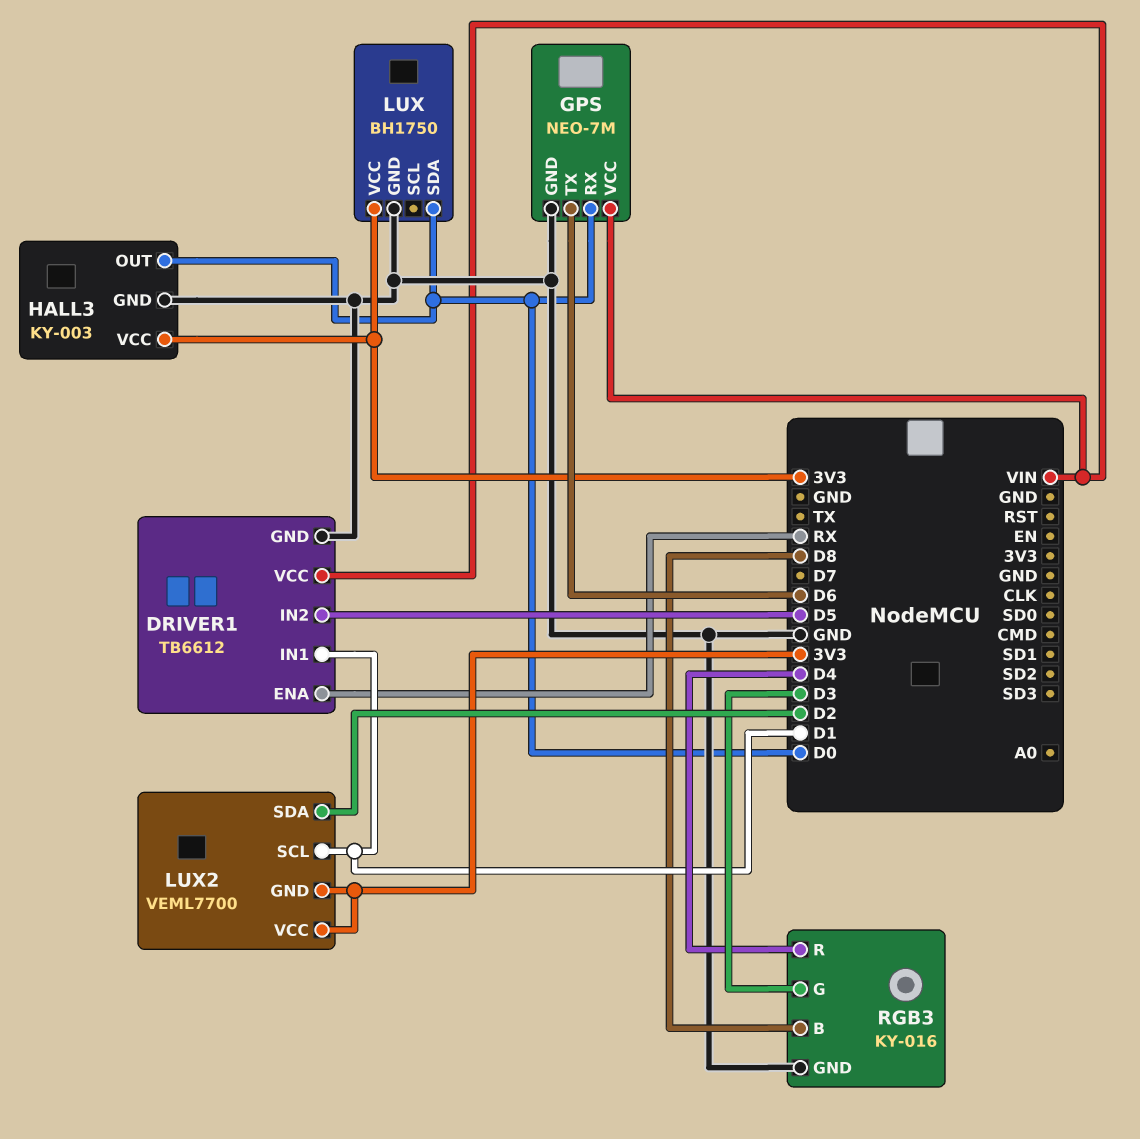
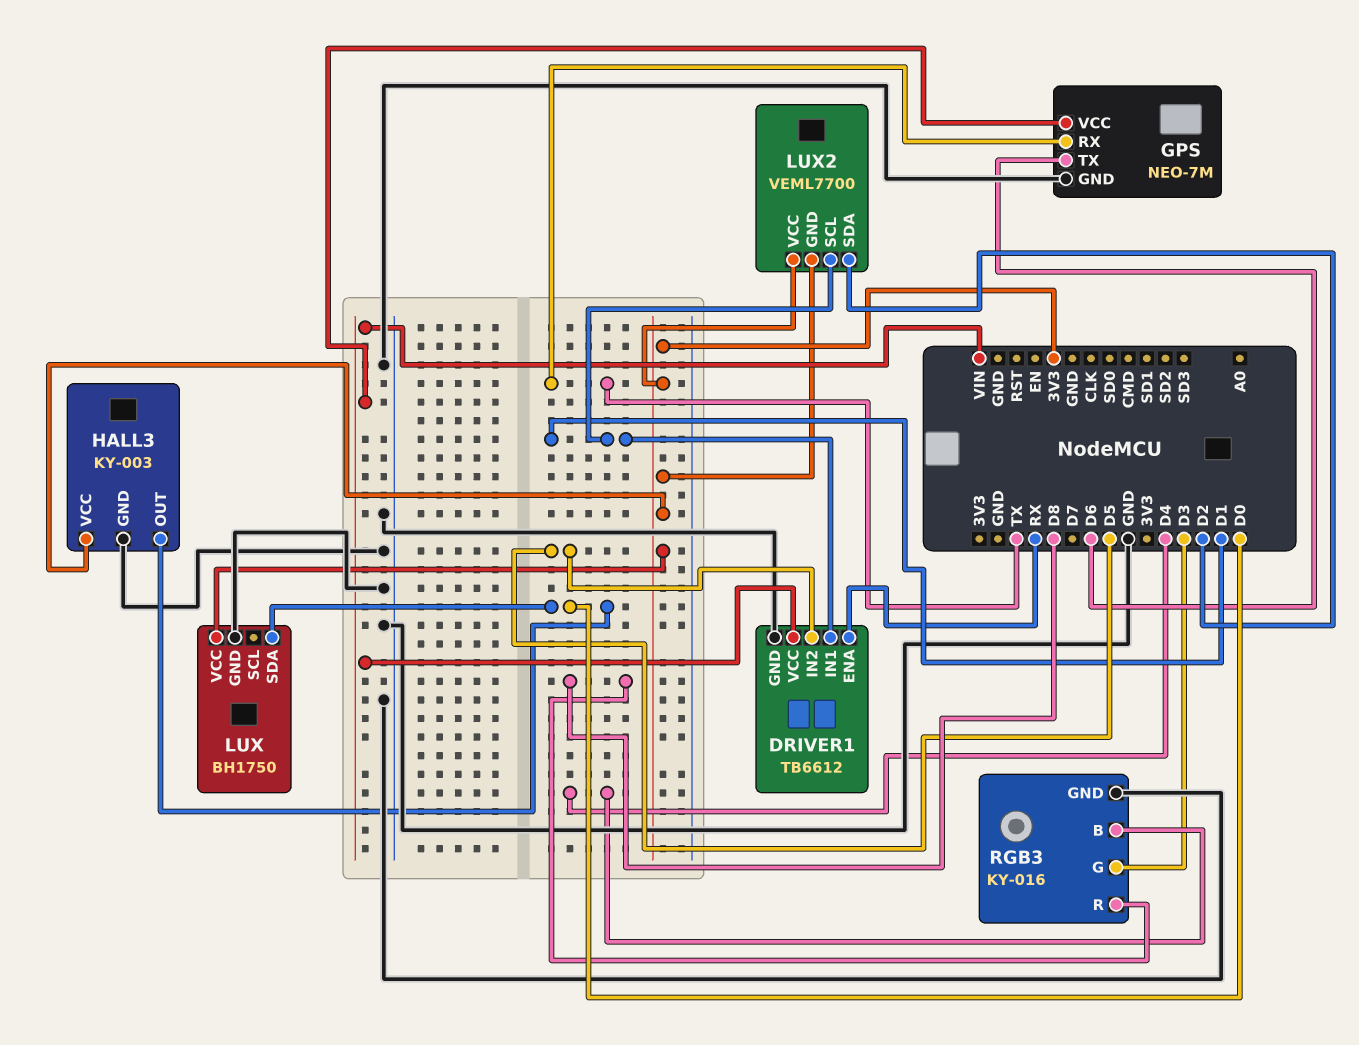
GPS pin RX: D0 -> TX
RGB3 pin B: D8 -> D4
RGB3 pin R: D4 -> D8

